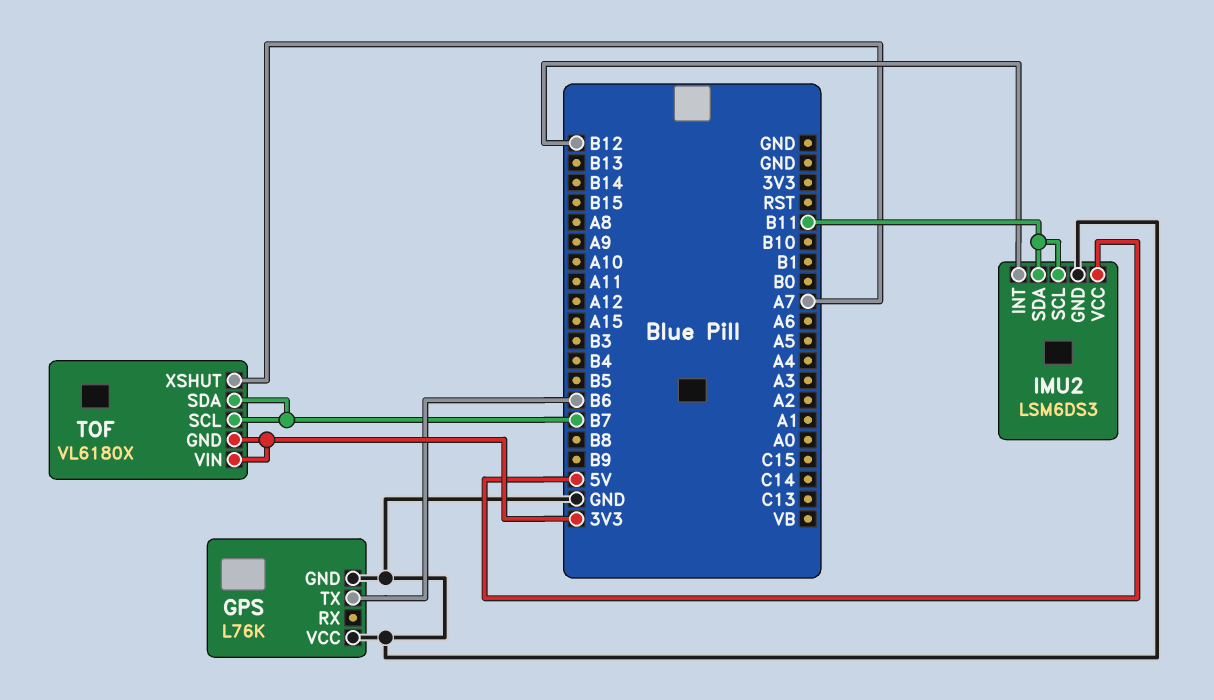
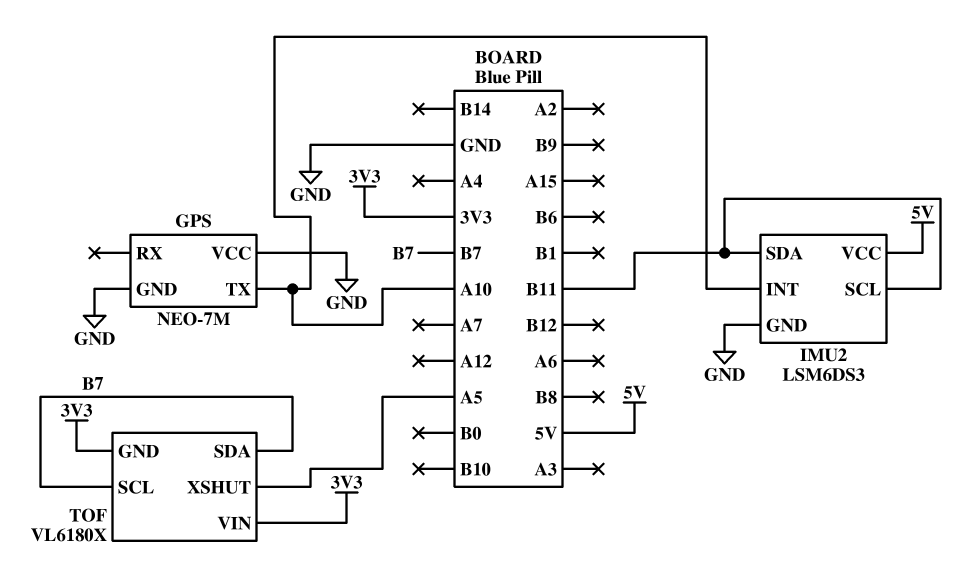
GPS: L76K -> NEO-7M
GPS pin TX: B6 -> A10
IMU2 pin INT: B12 -> A10
TOF pin XSHUT: A7 -> A5

